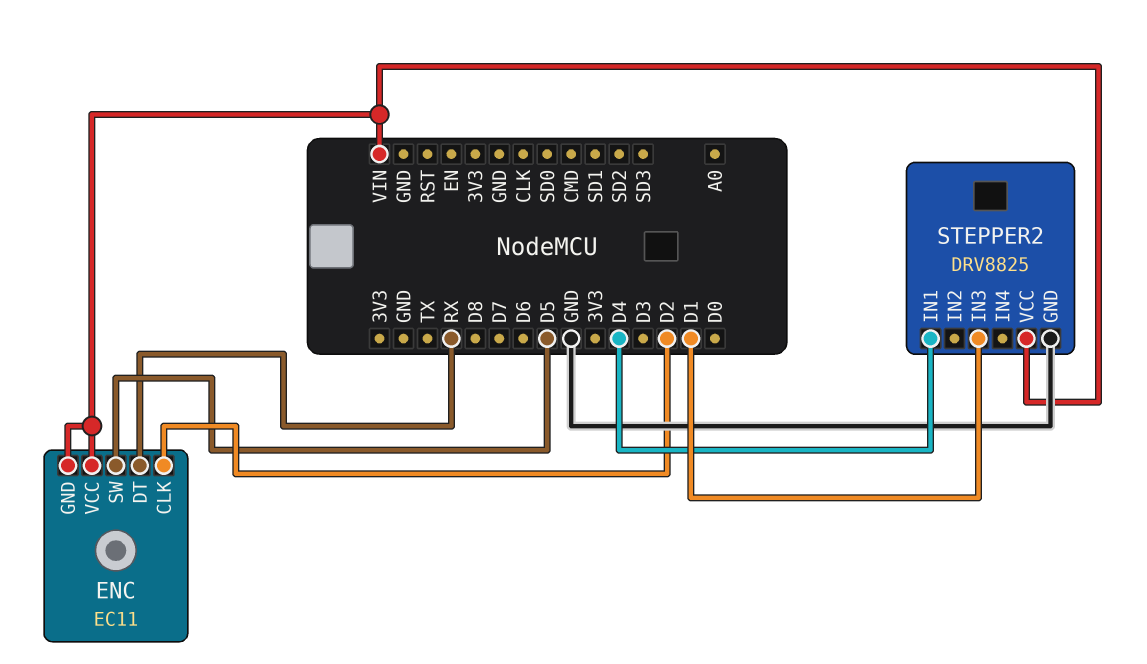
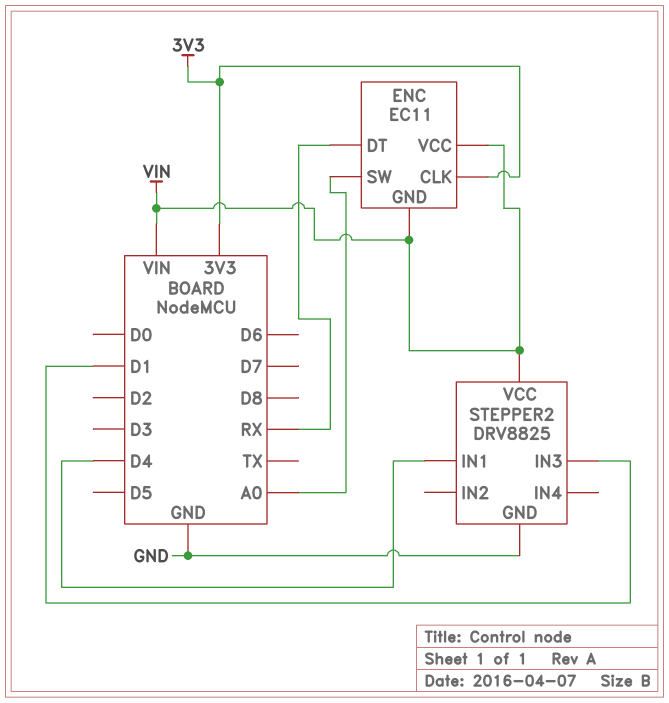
ENC pin CLK: D2 -> 3V3
ENC pin SW: D5 -> A0

